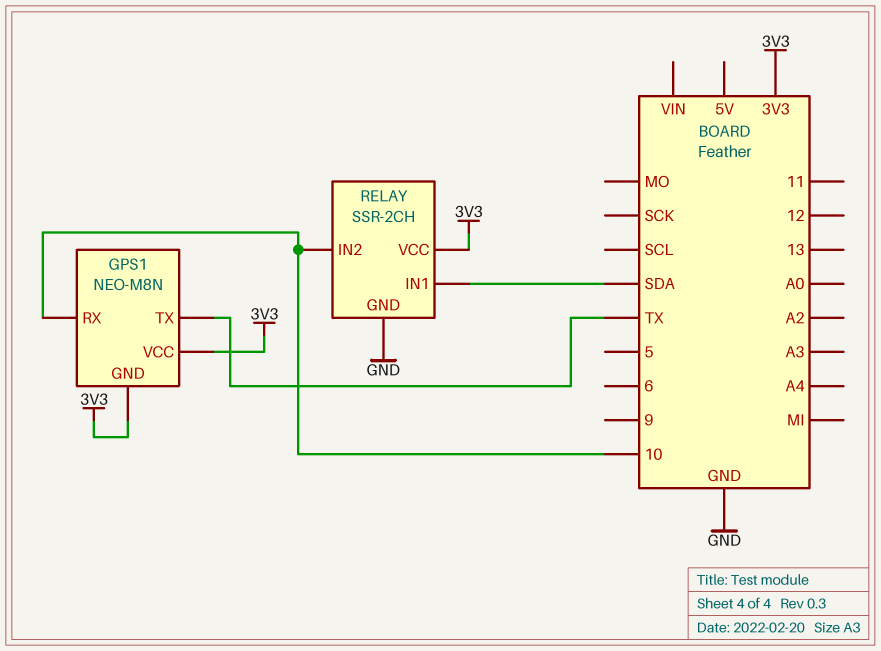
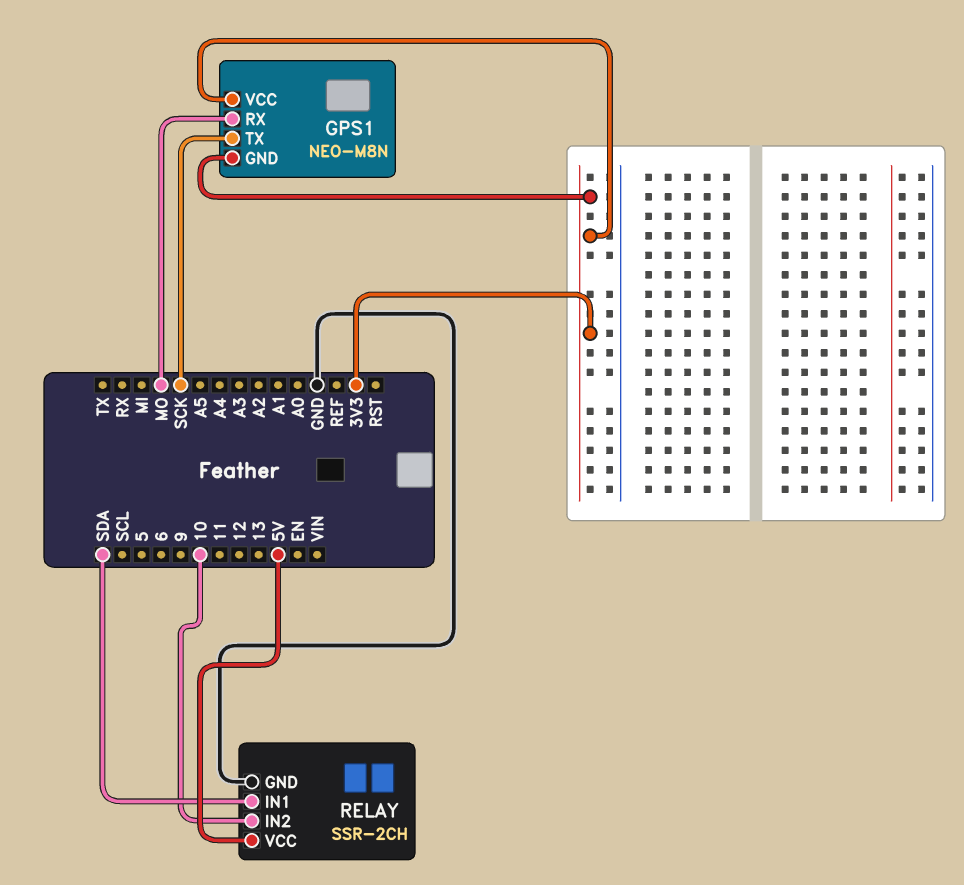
GPS1 pin RX: 10 -> MO
GPS1 pin TX: TX -> SCK
RELAY pin VCC: 3V3 -> 5V

